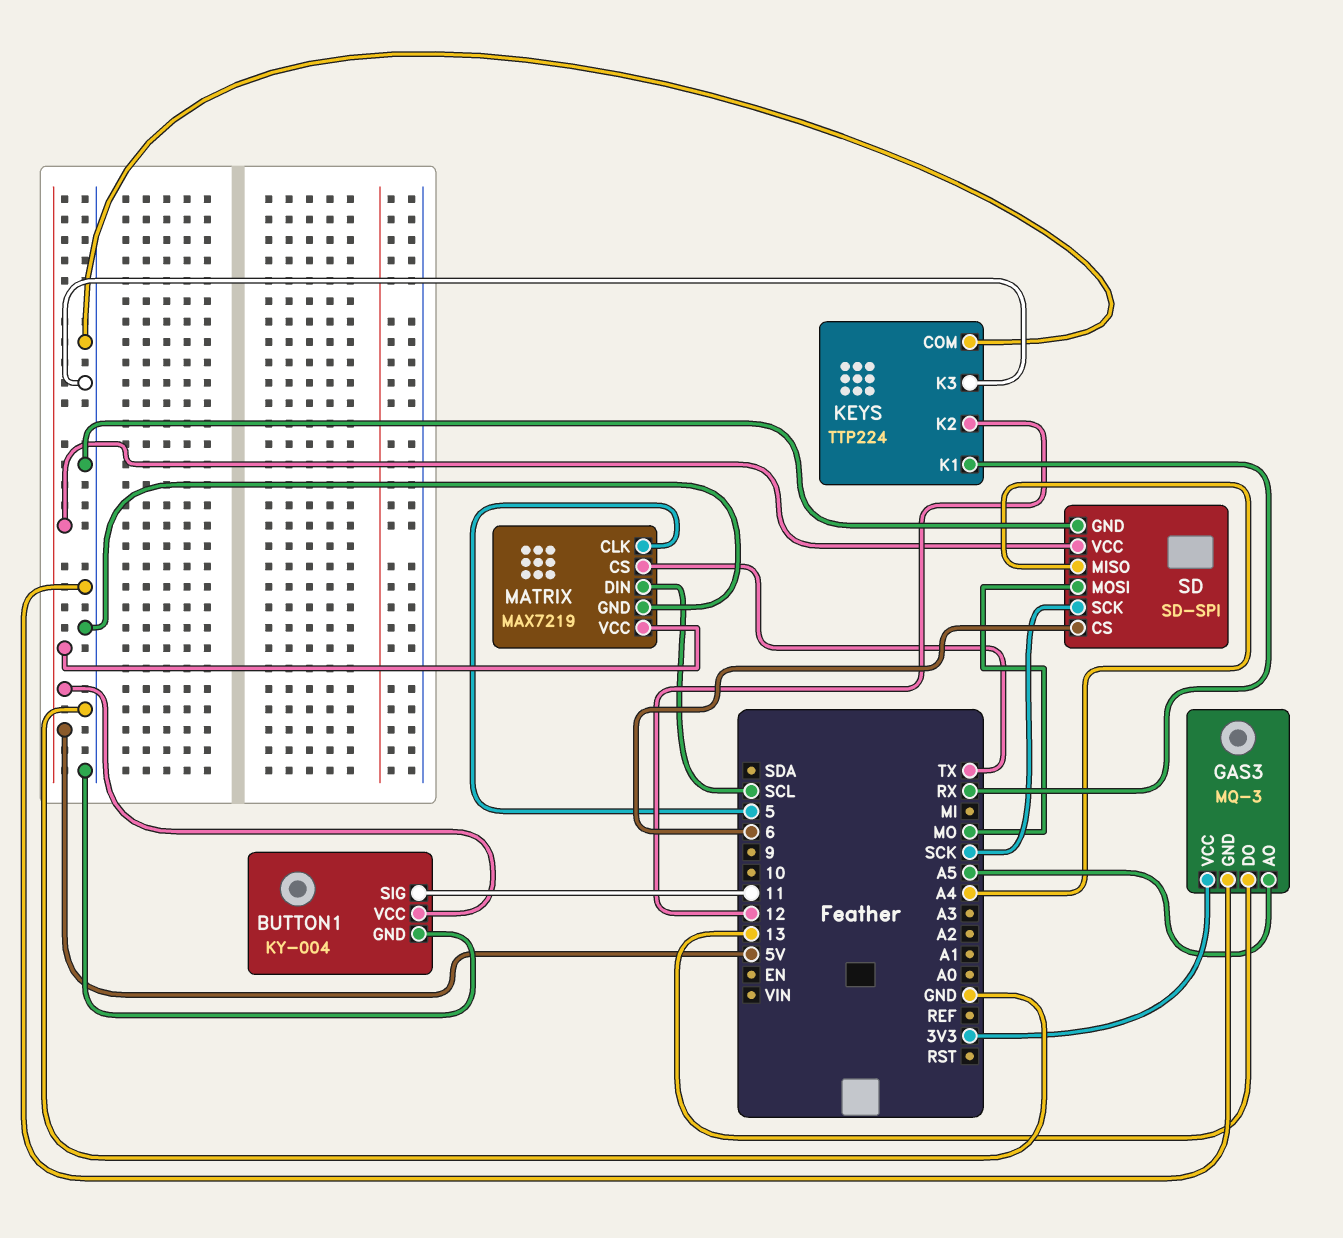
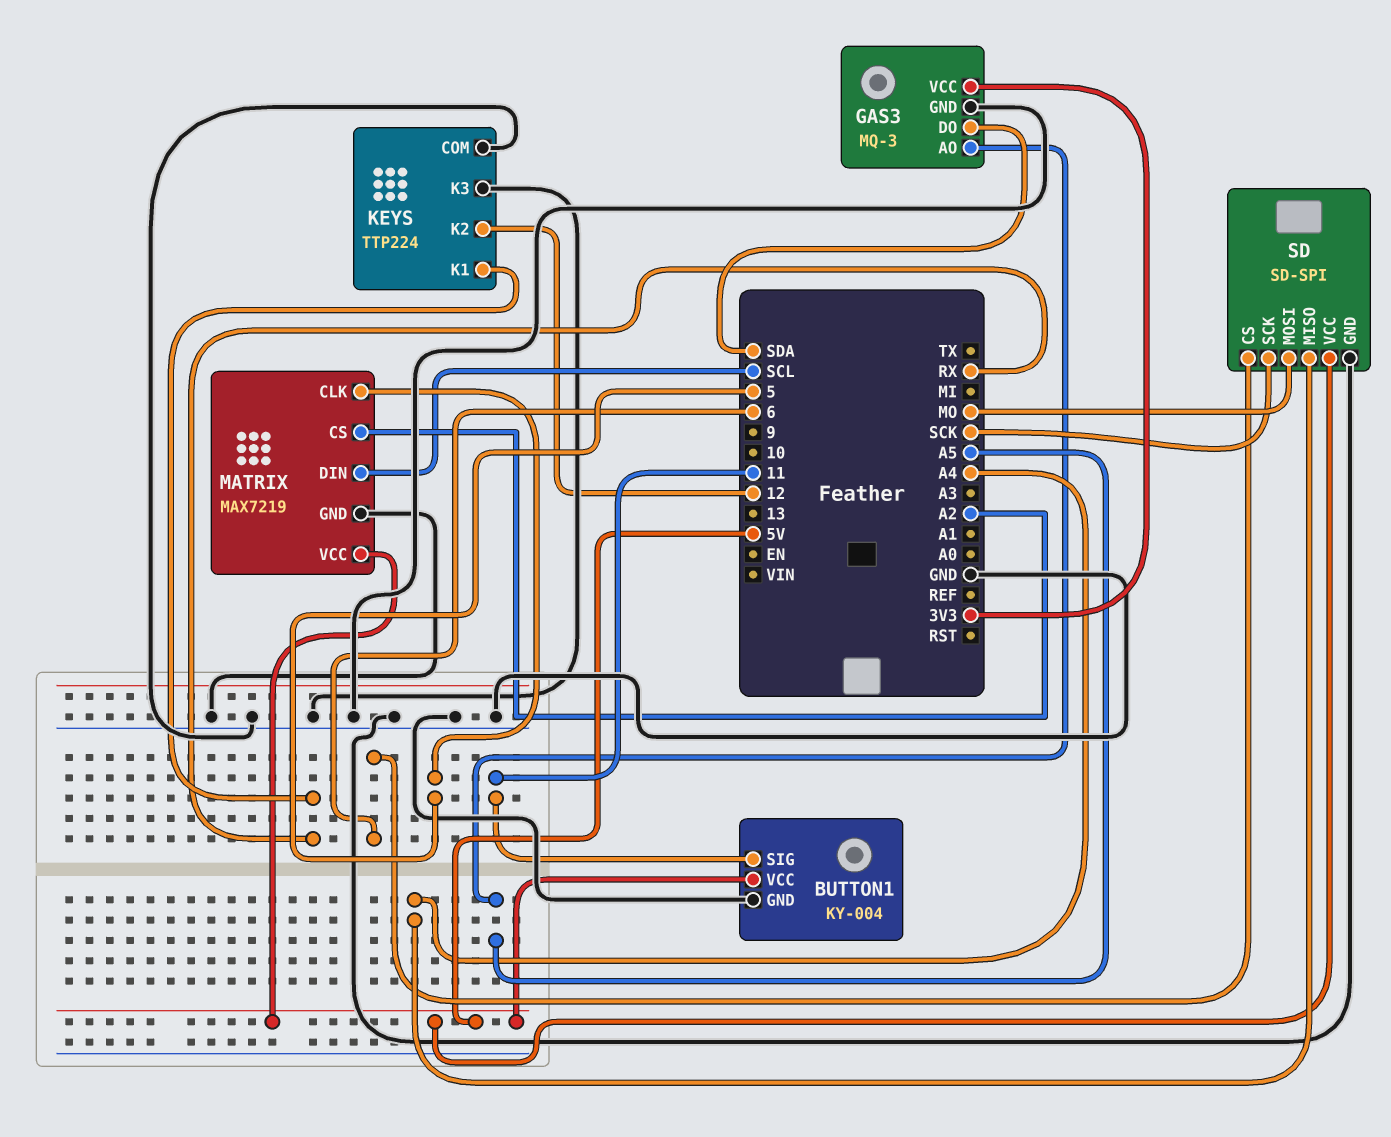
GAS3 pin DO: 13 -> SDA
MATRIX pin CS: TX -> A2

